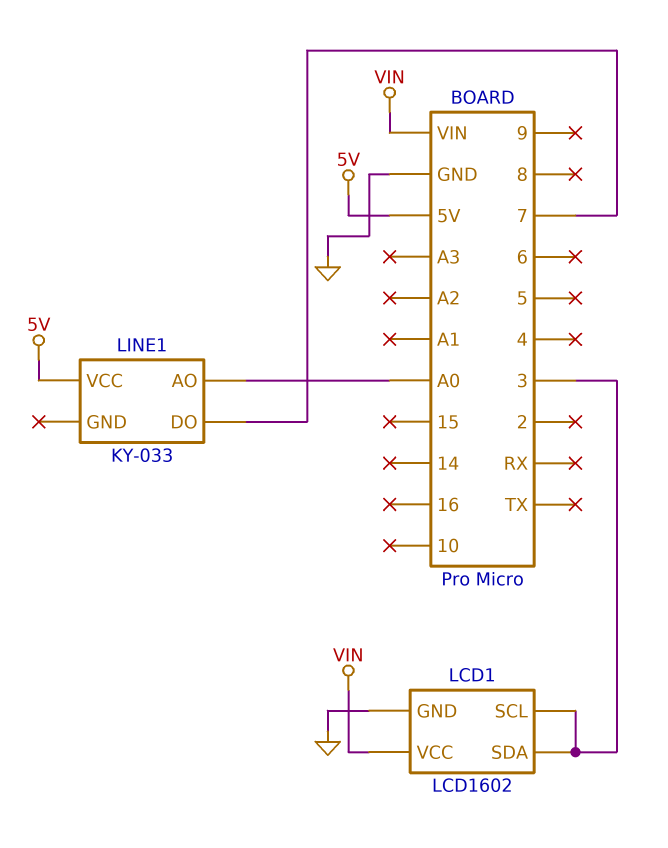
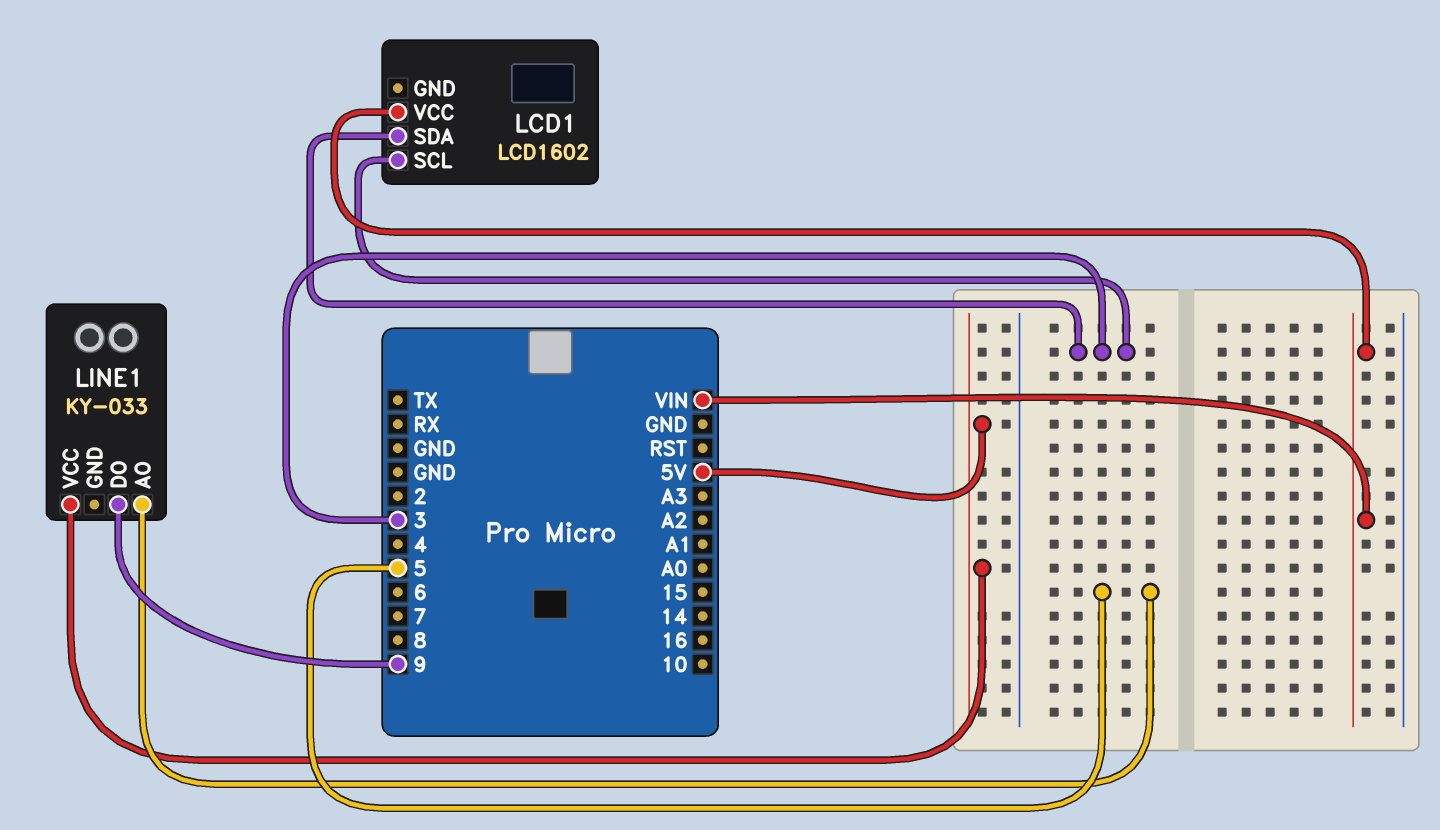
LCD1 pin GND: GND -> none
LINE1 pin AO: A0 -> 5
LINE1 pin DO: 7 -> 9

